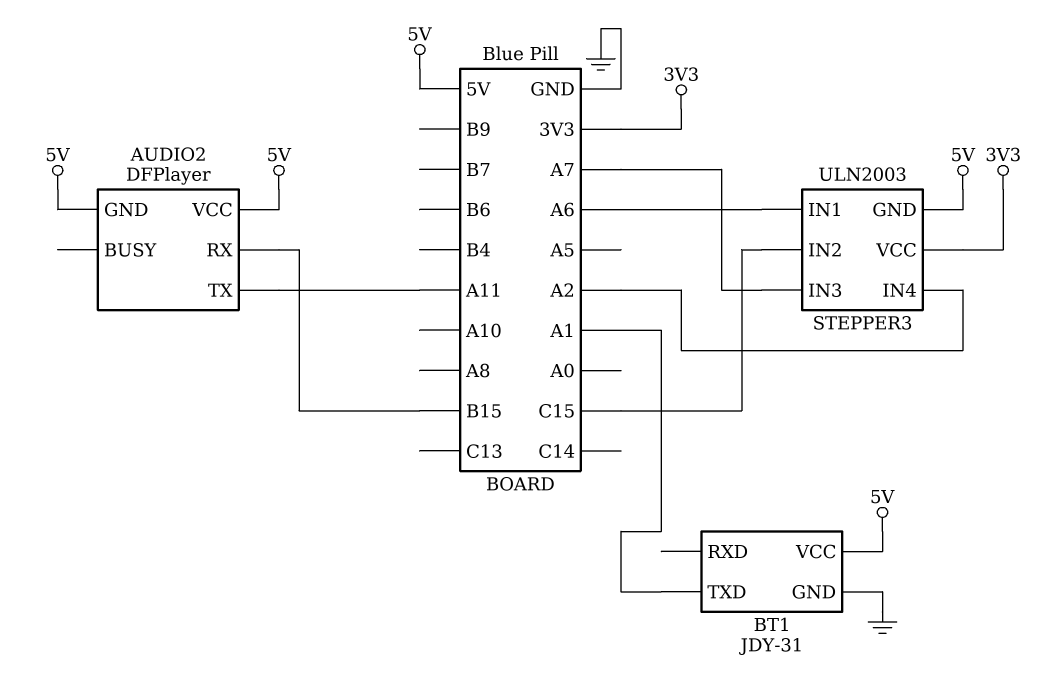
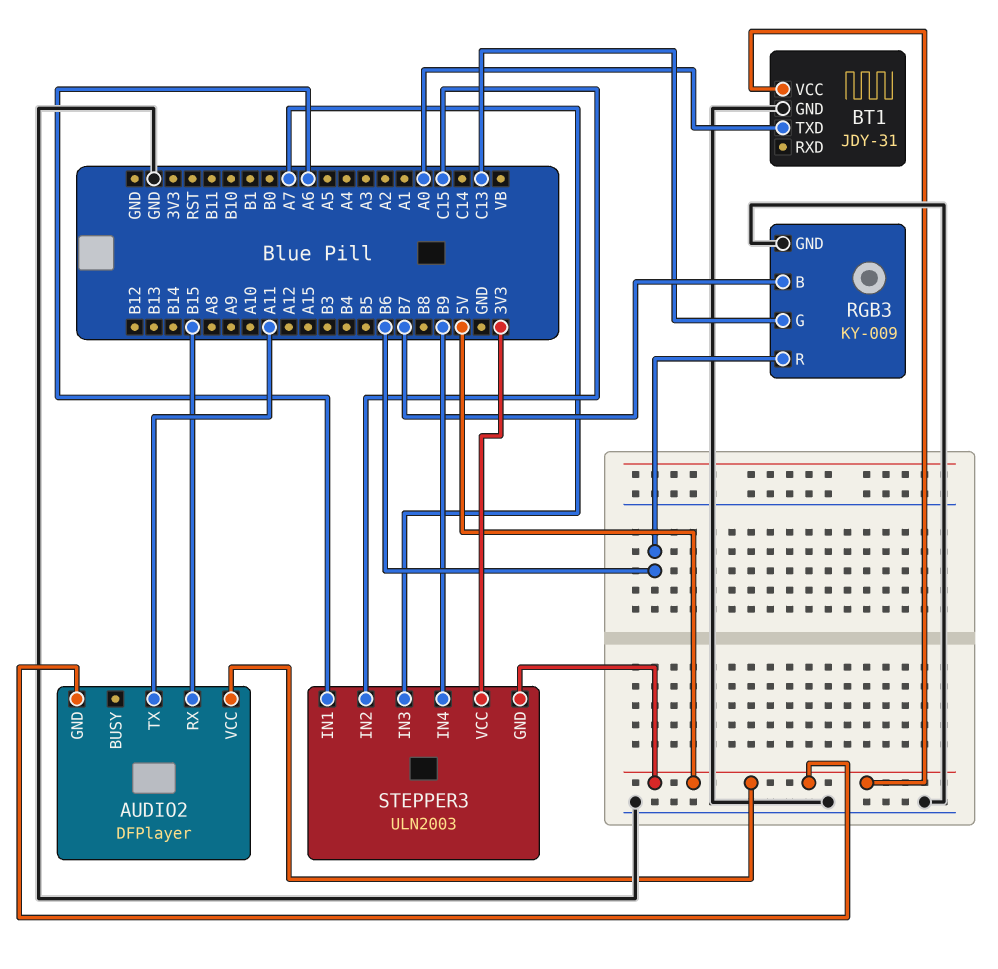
BT1 pin TXD: A1 -> A0
RGB3: none -> KY-009
RGB3 pin B: none -> B7
RGB3 pin G: none -> C13
RGB3 pin GND: none -> GND
RGB3 pin R: none -> B6
STEPPER3 pin IN4: A2 -> B9

